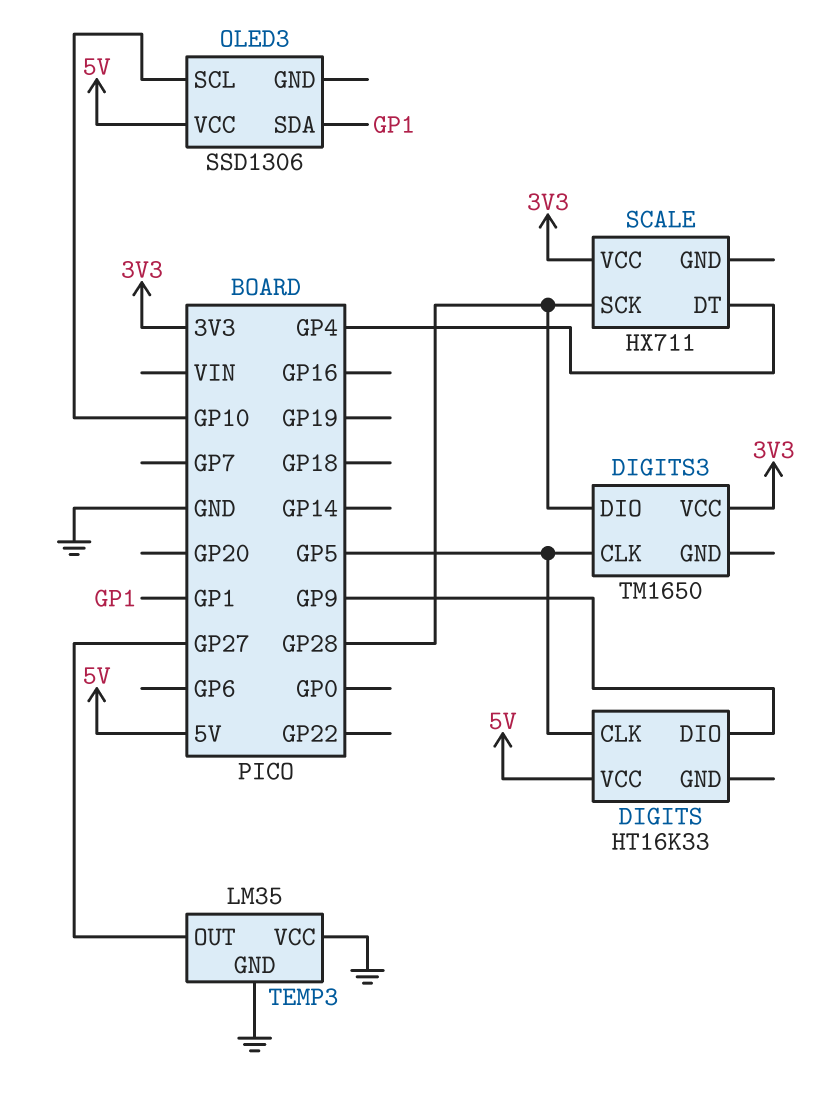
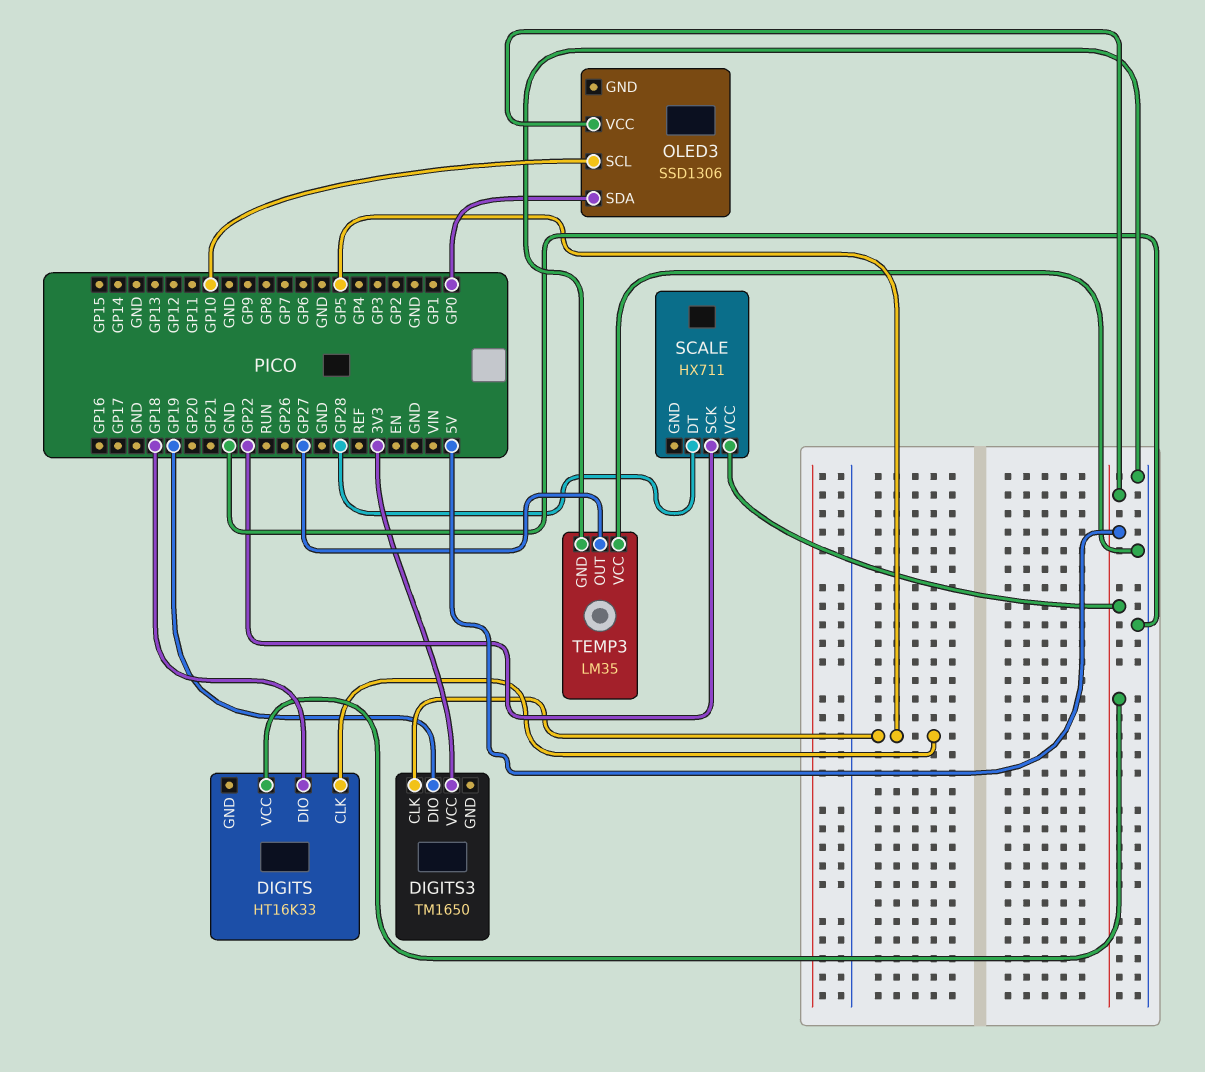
DIGITS pin DIO: GP9 -> GP18
DIGITS3 pin DIO: GP28 -> GP19
OLED3 pin SDA: GP1 -> GP0
SCALE pin DT: GP4 -> GP28
SCALE pin SCK: GP28 -> GP22
SCALE pin VCC: 3V3 -> 5V

